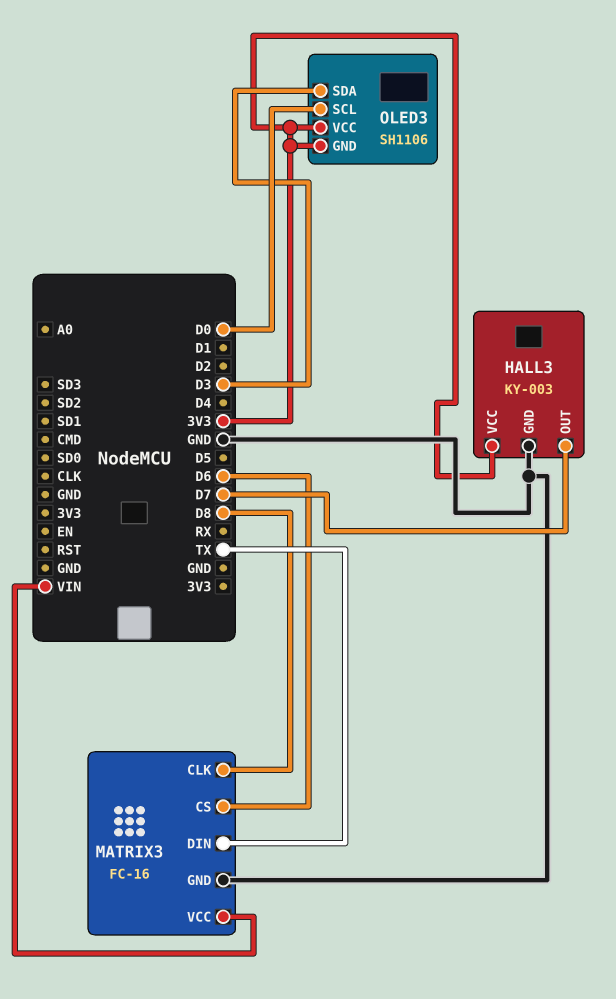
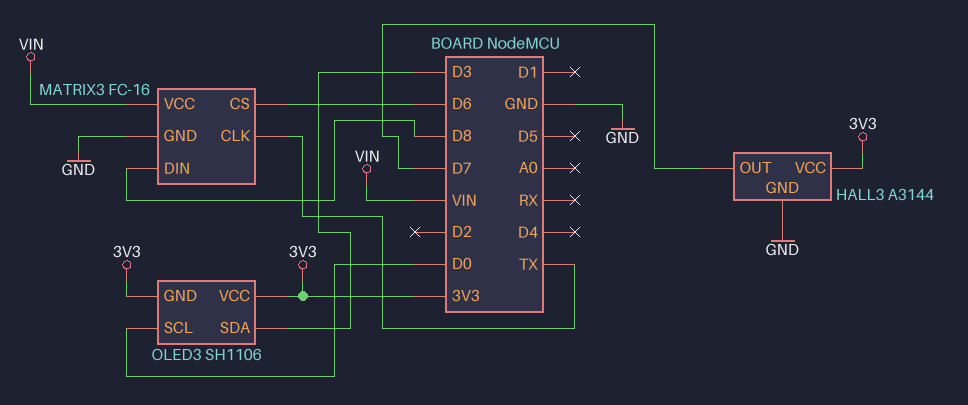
HALL3: KY-003 -> A3144
MATRIX3 pin CLK: D8 -> TX
MATRIX3 pin DIN: TX -> D8

